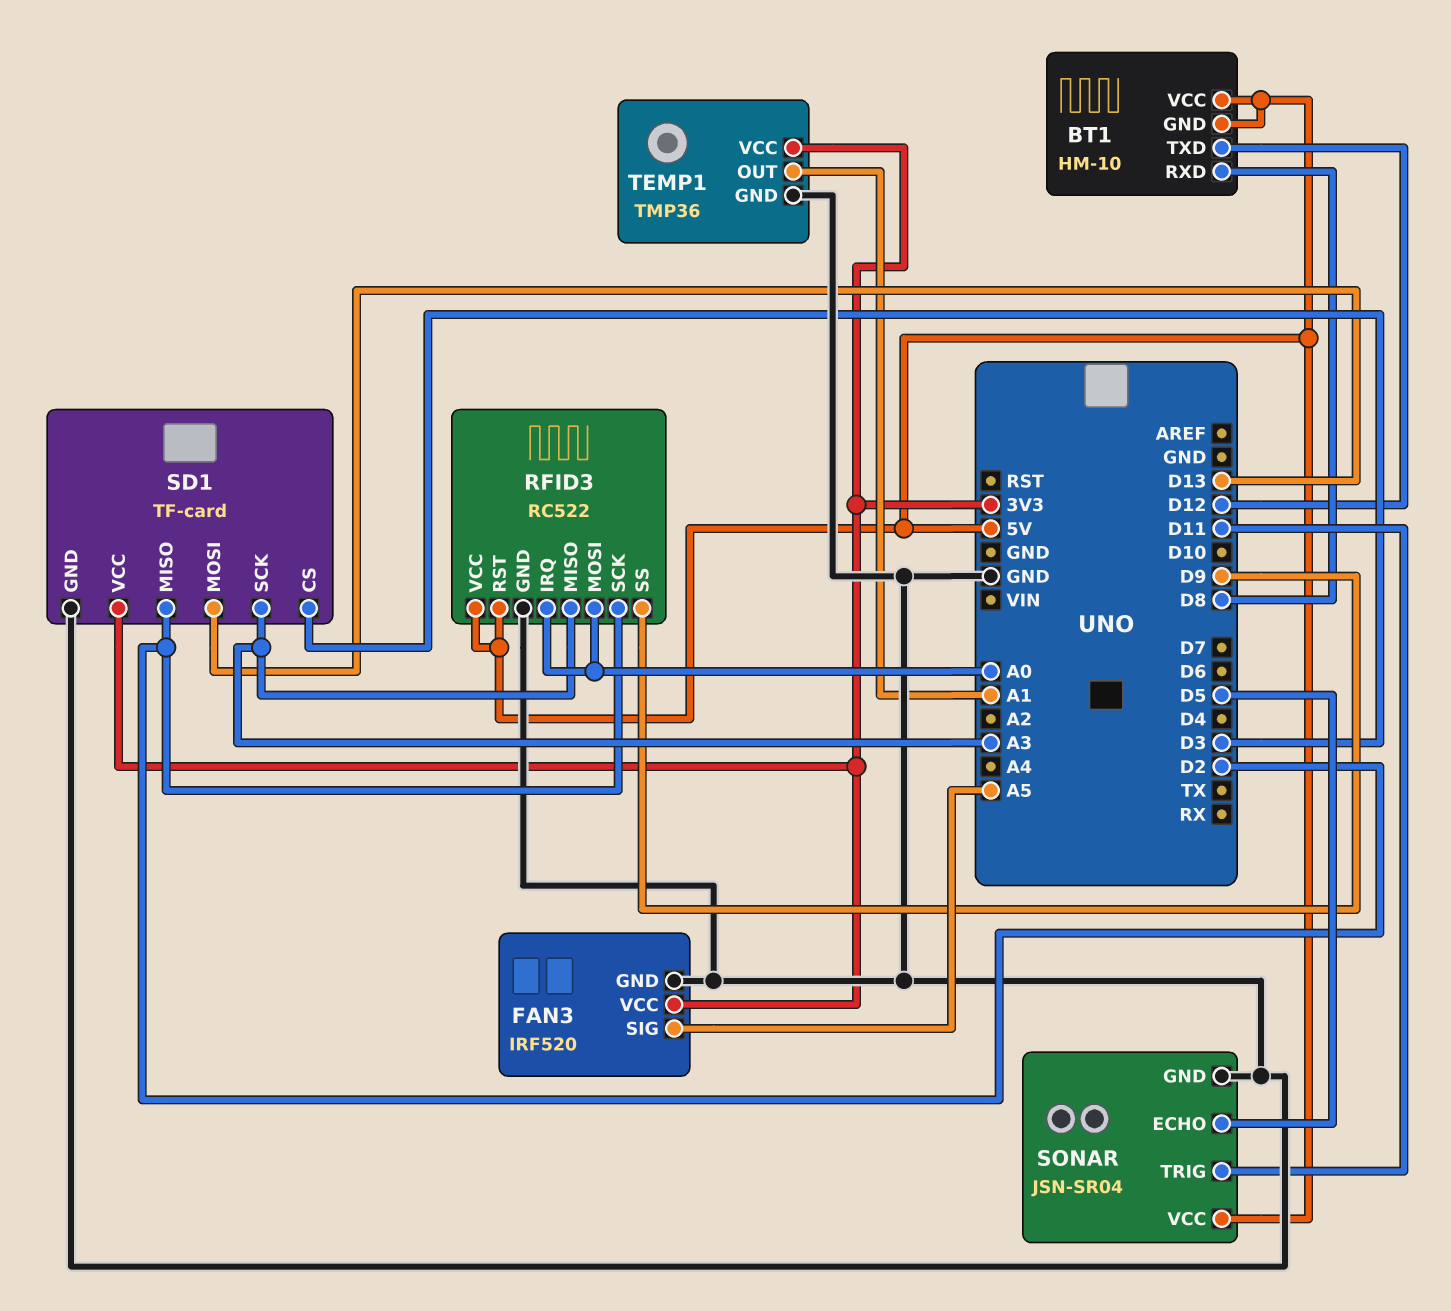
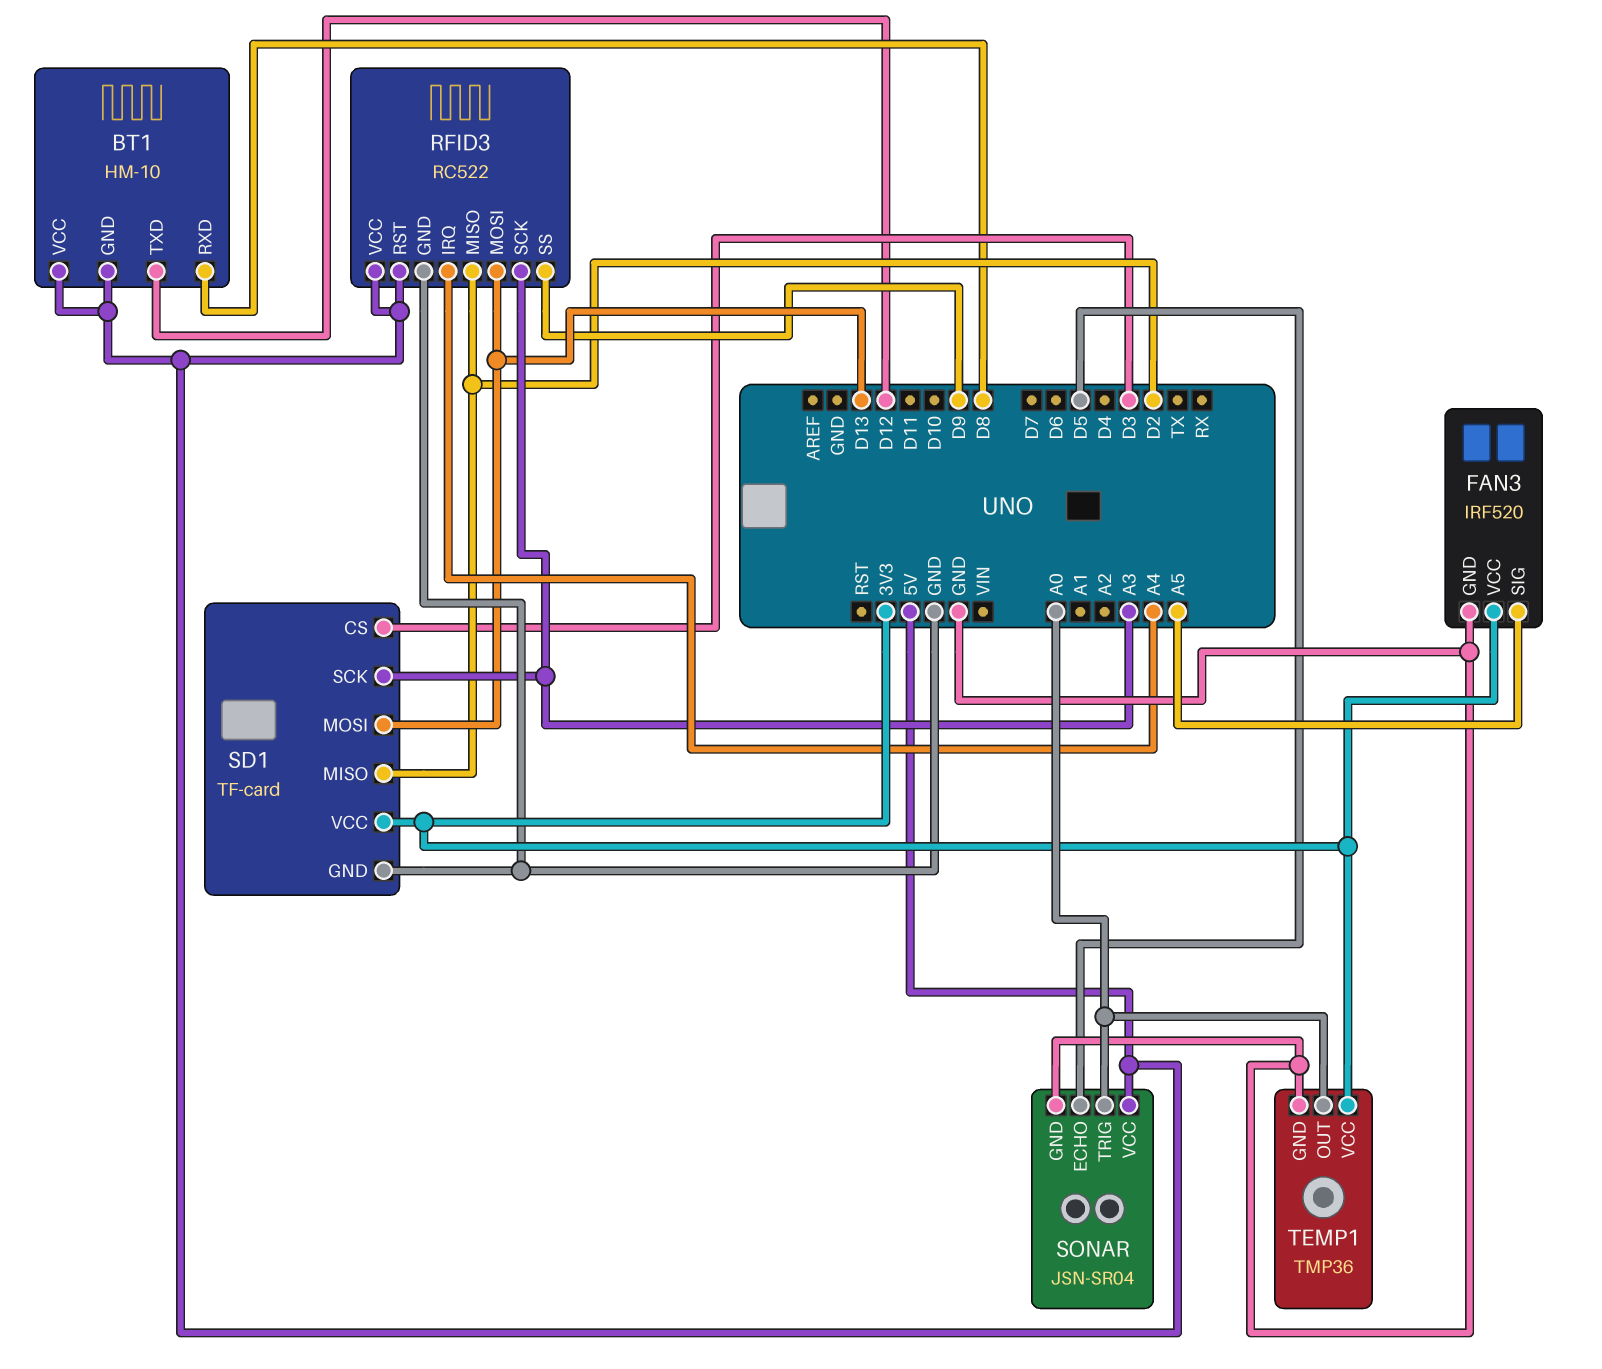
RFID3 pin IRQ: A0 -> A4
RFID3 pin MISO: A3 -> D2
RFID3 pin MOSI: A0 -> D13
RFID3 pin SCK: D2 -> A3
SONAR pin TRIG: D11 -> A0
TEMP1 pin OUT: A1 -> A0

